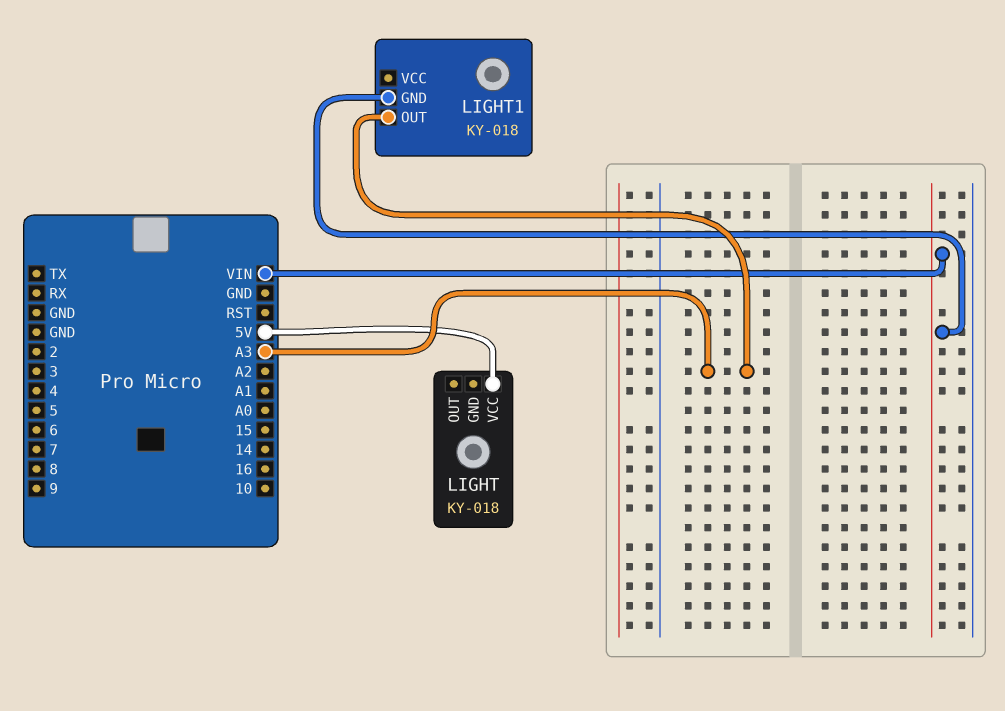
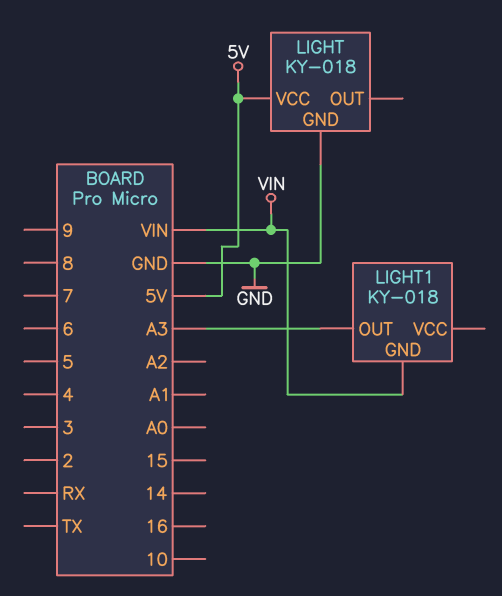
LIGHT pin GND: none -> GND

